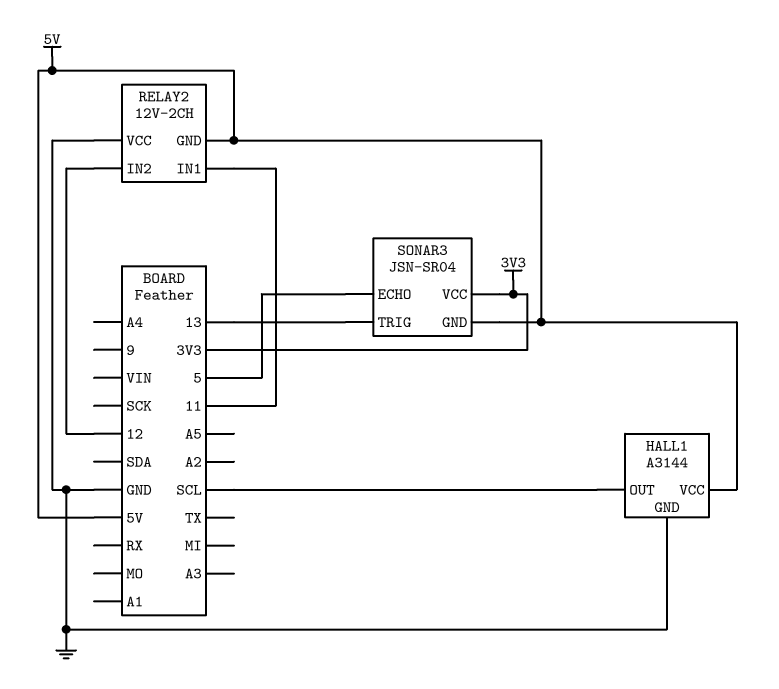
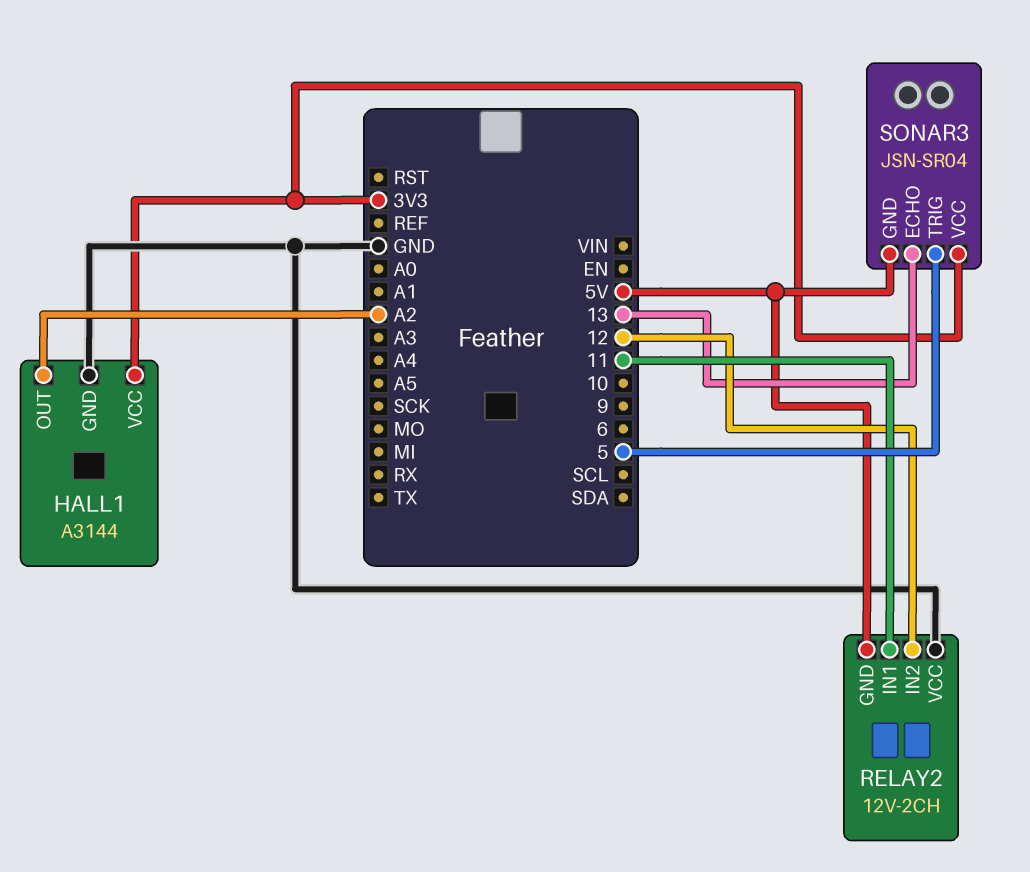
HALL1 pin OUT: SCL -> A2
HALL1 pin VCC: 5V -> 3V3
SONAR3 pin ECHO: 5 -> 13
SONAR3 pin TRIG: 13 -> 5

